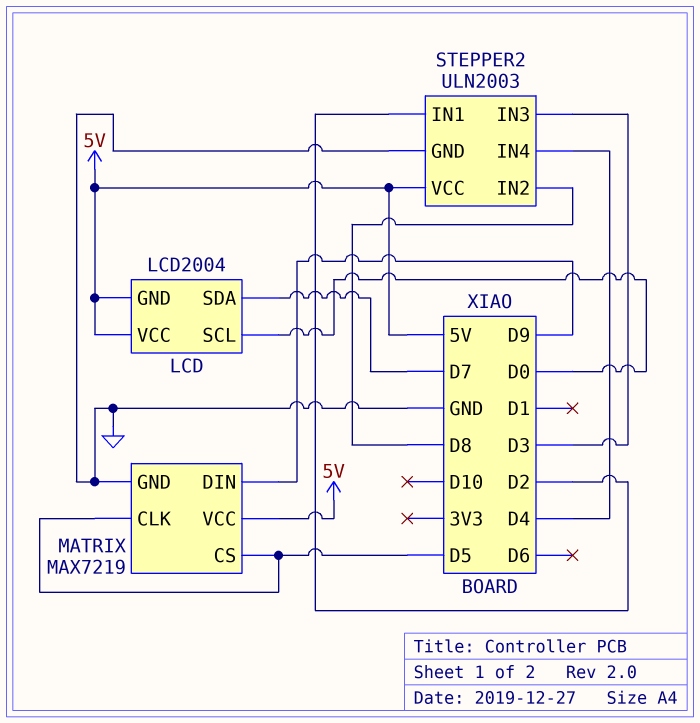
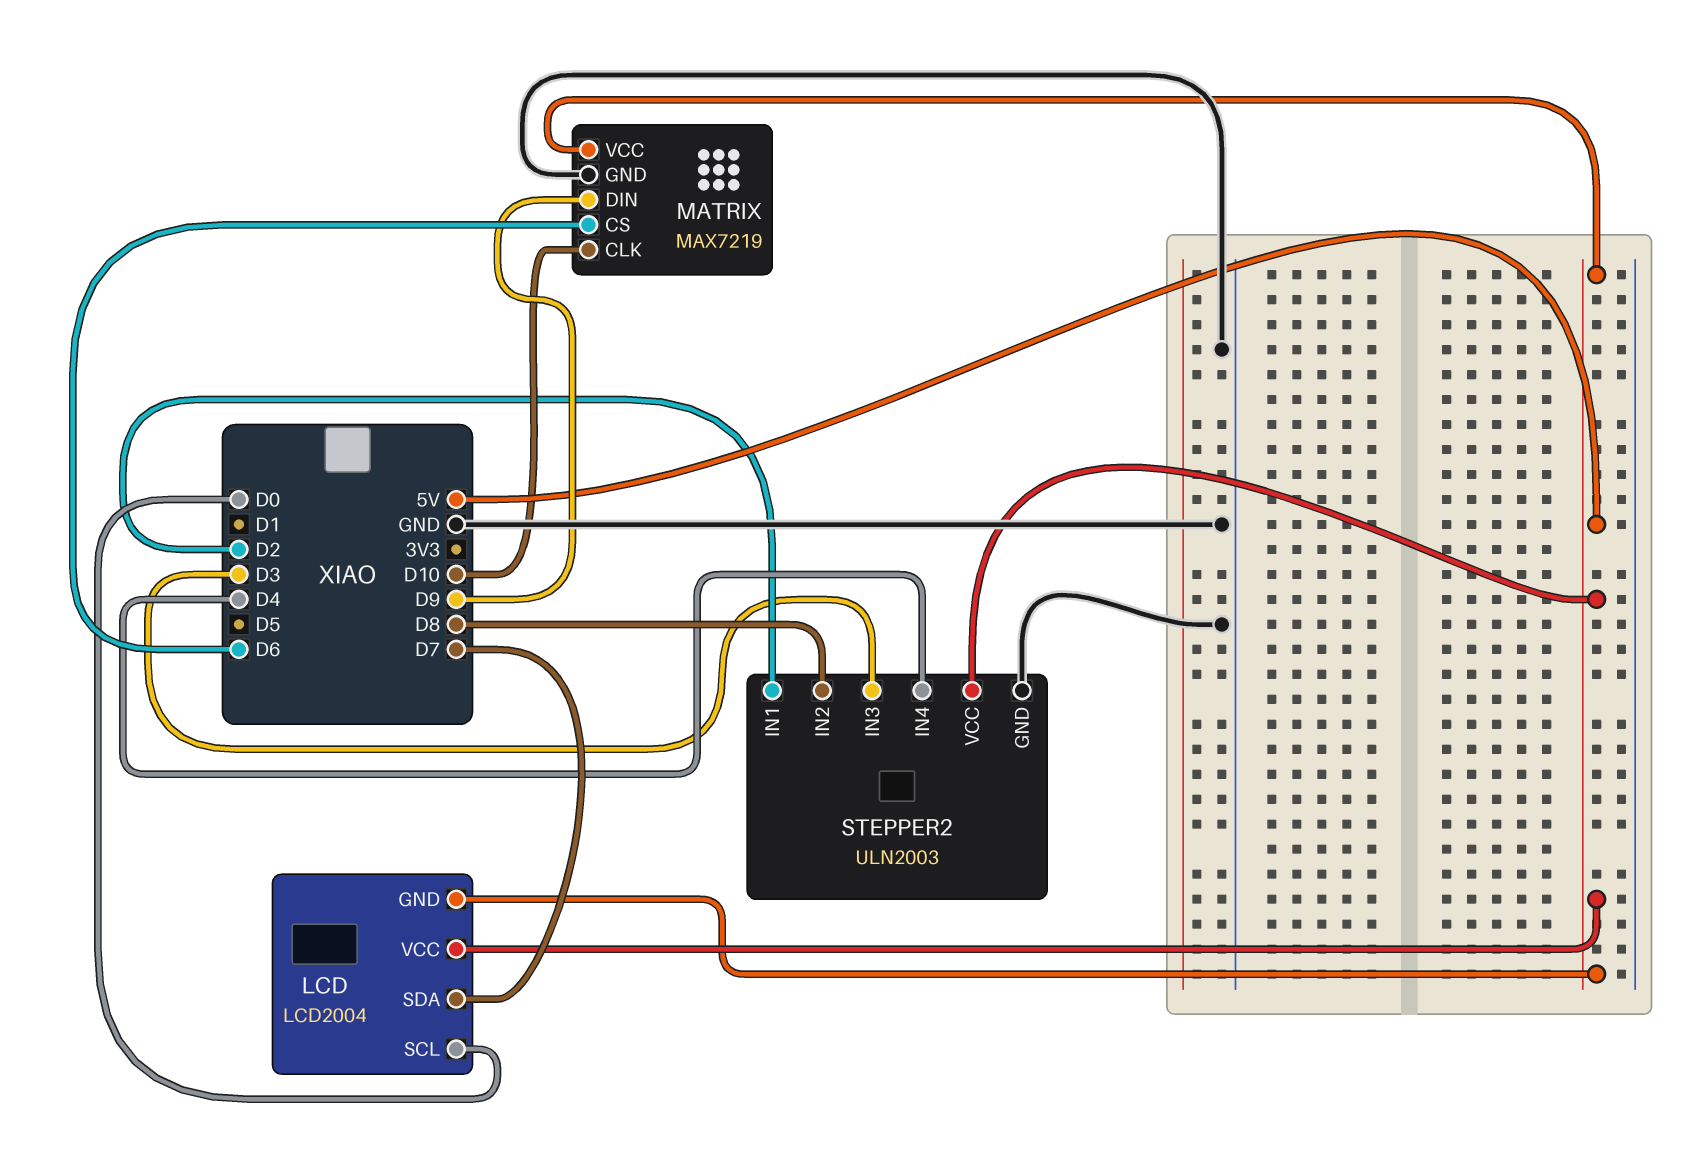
MATRIX pin CLK: D5 -> D10
MATRIX pin CS: D5 -> D6

